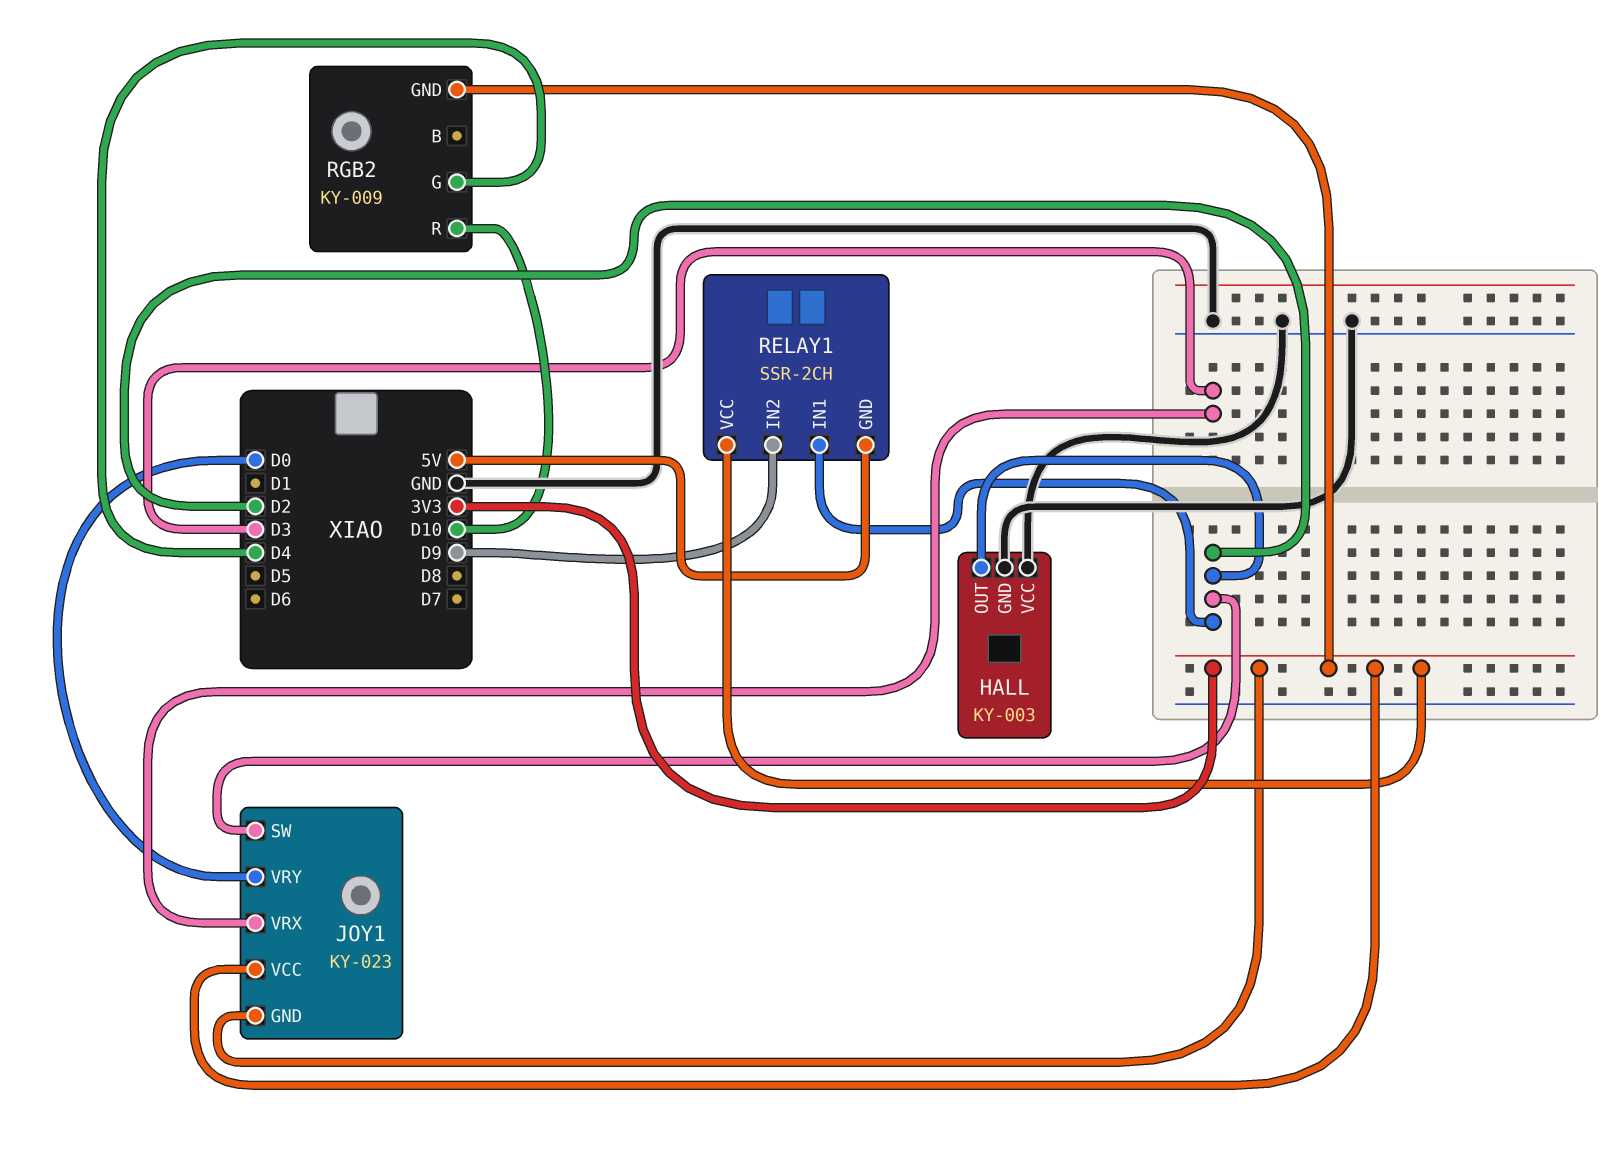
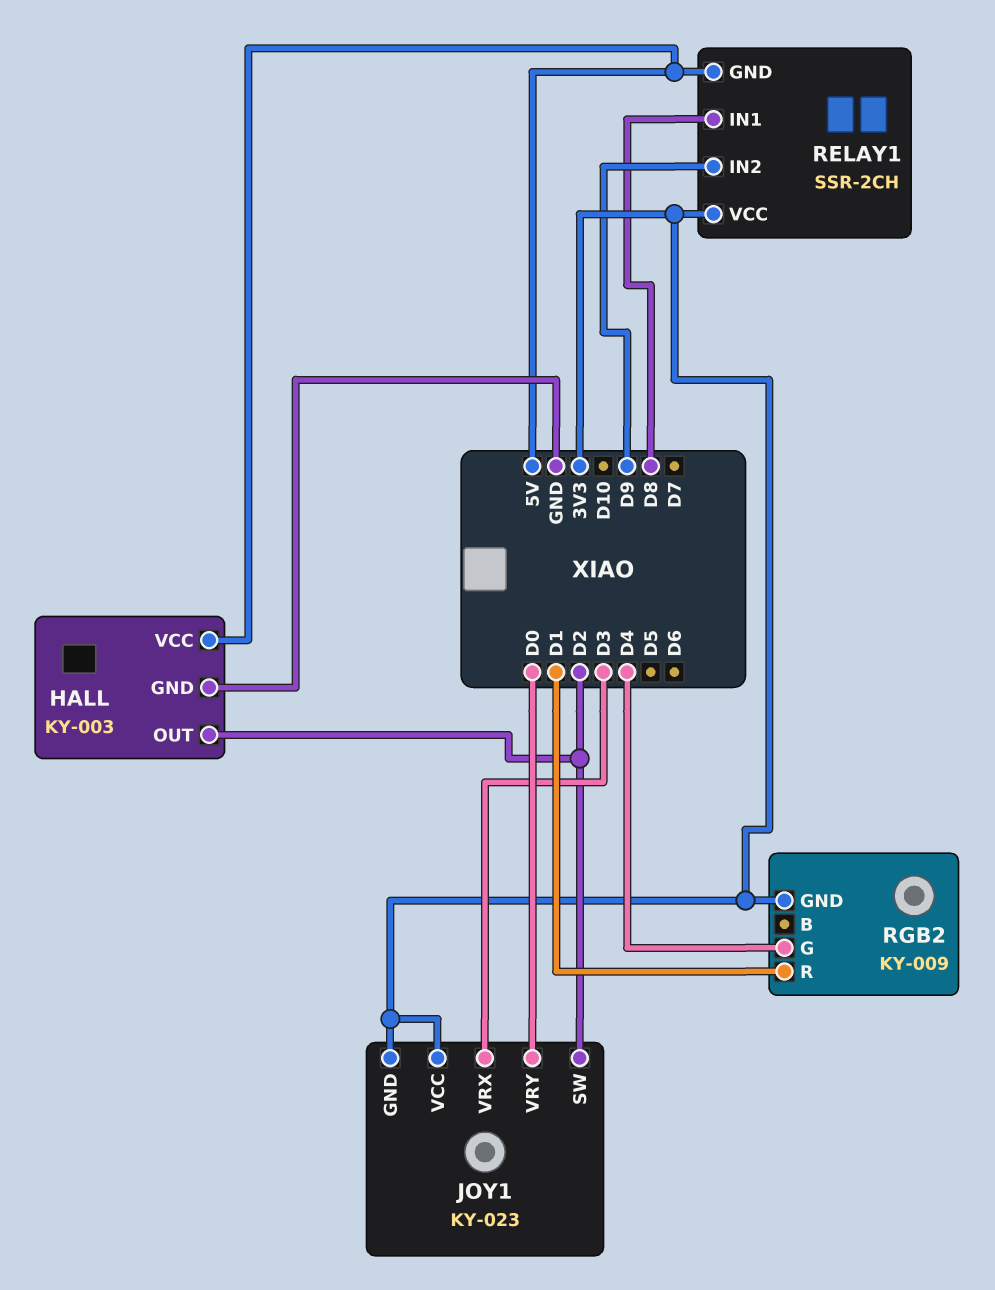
HALL pin VCC: GND -> 5V
RELAY1 pin IN1: D2 -> D8
RGB2 pin R: D10 -> D1

